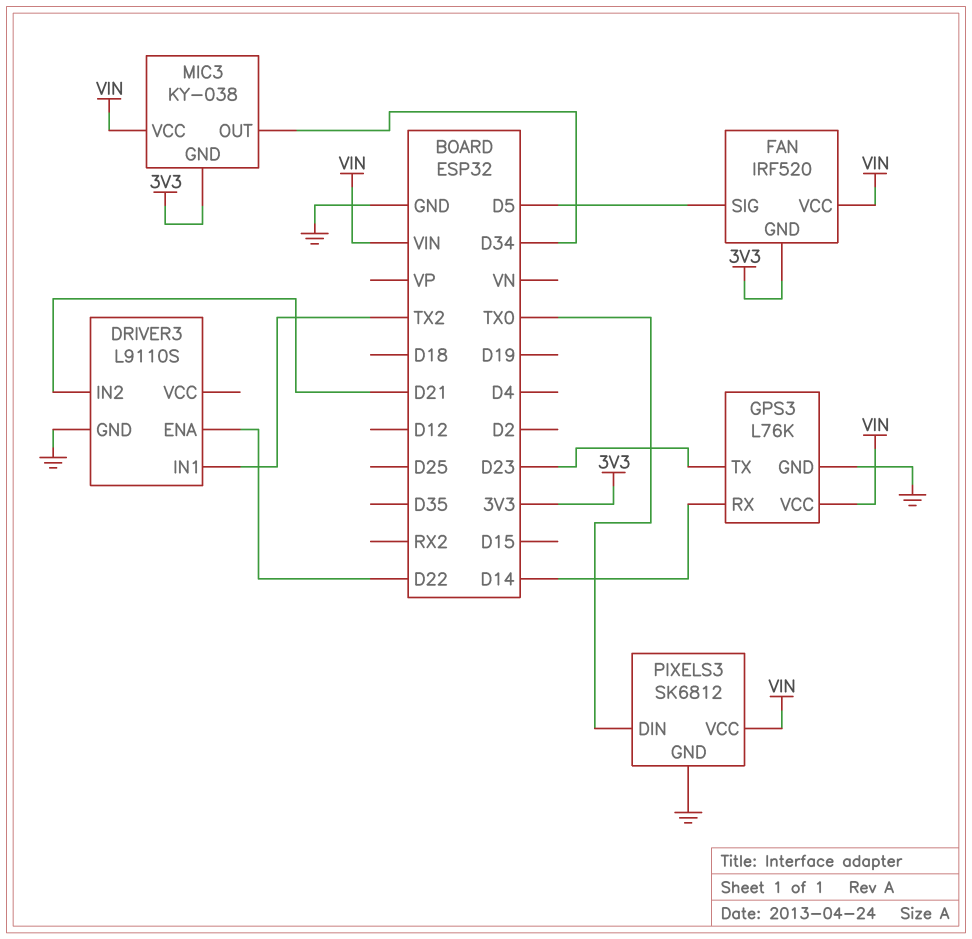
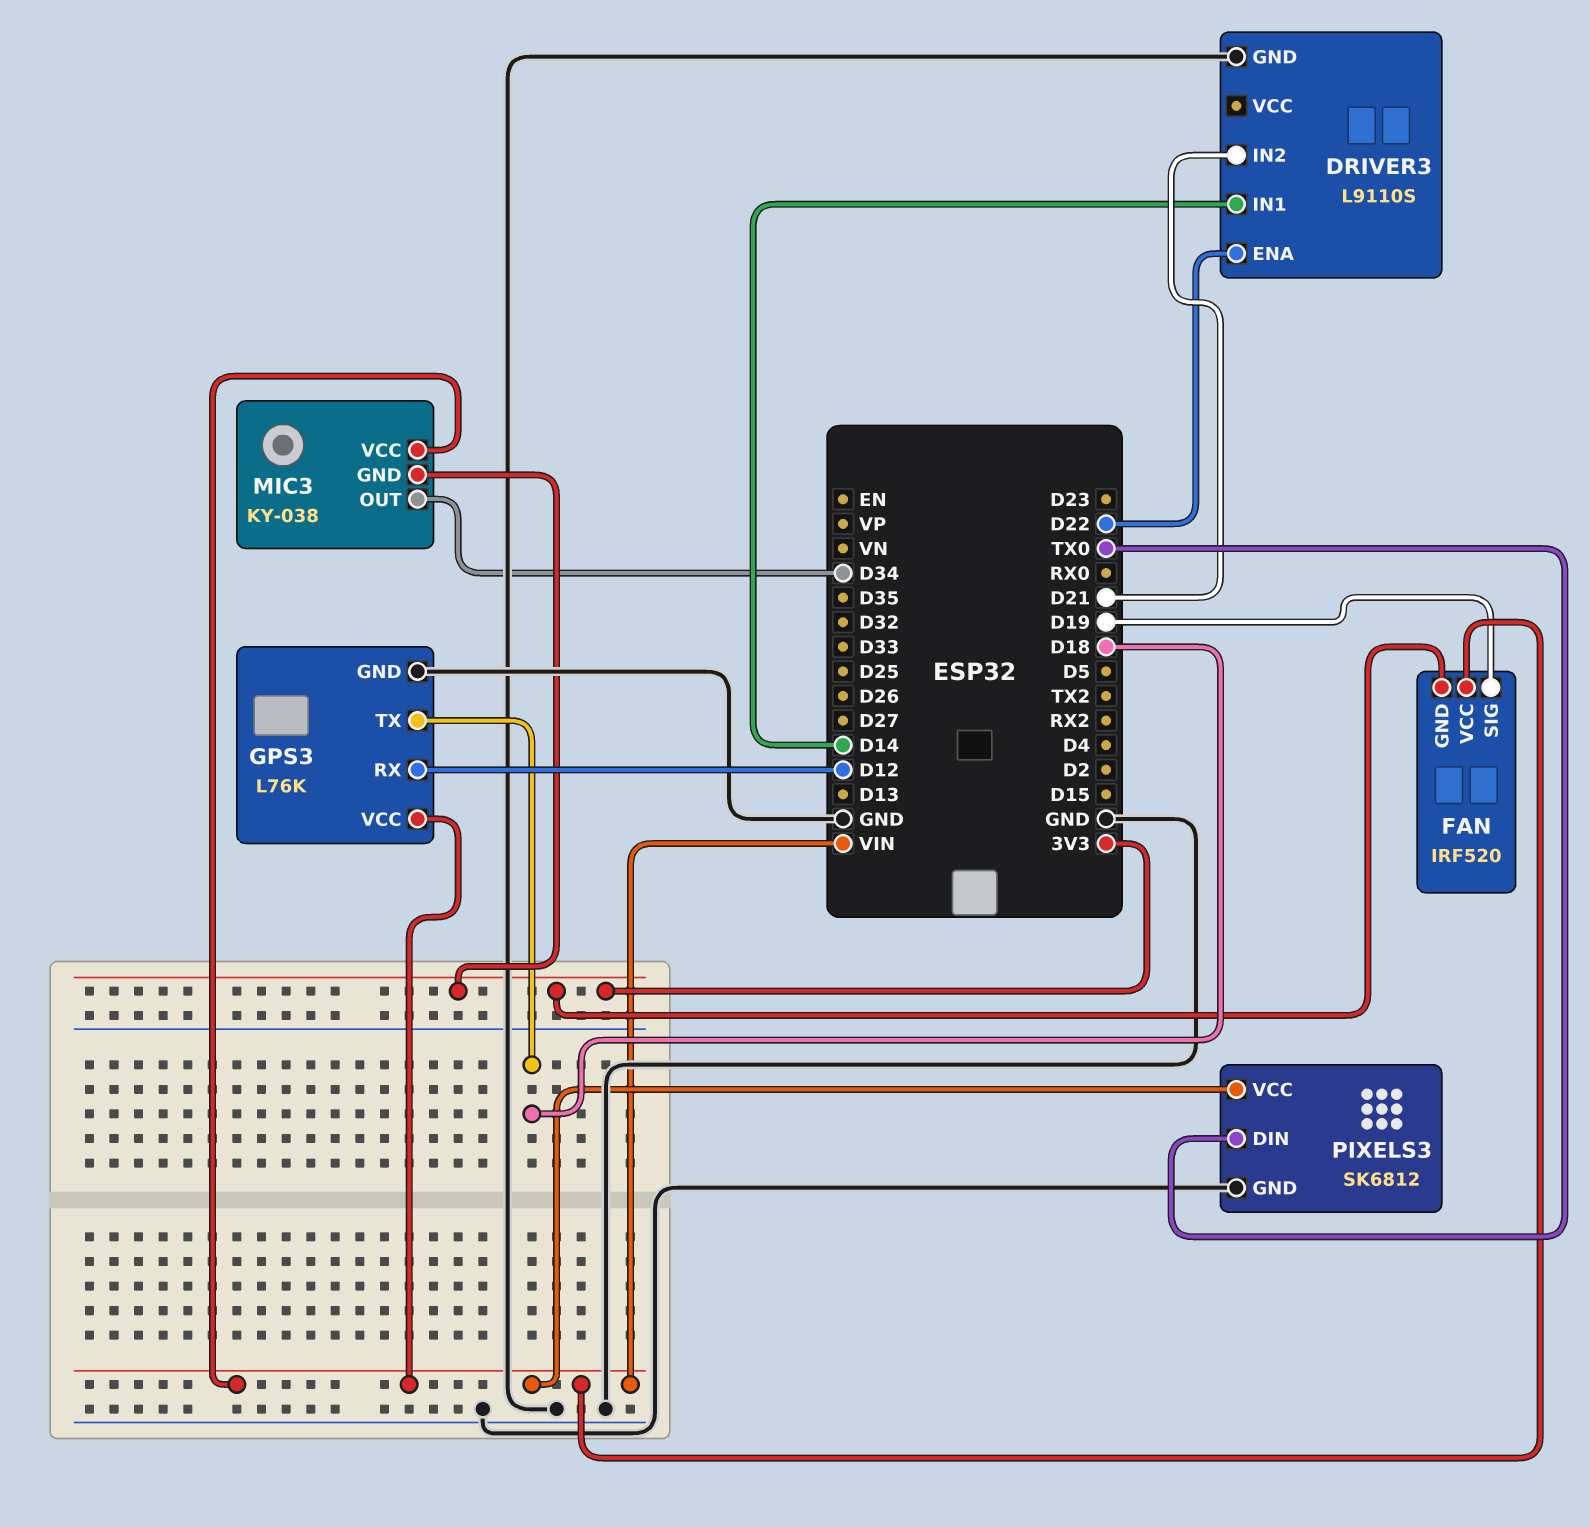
DRIVER3 pin IN1: TX2 -> D14
FAN pin SIG: D5 -> D19
GPS3 pin RX: D14 -> D12
GPS3 pin TX: D23 -> D18

